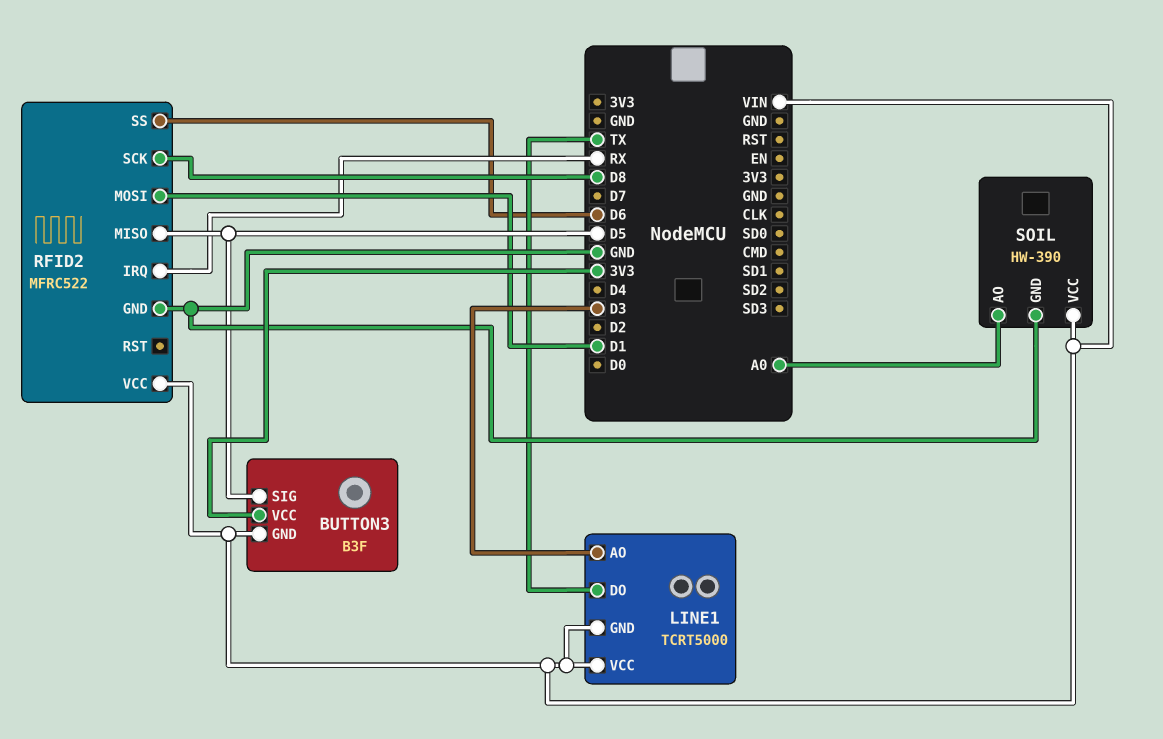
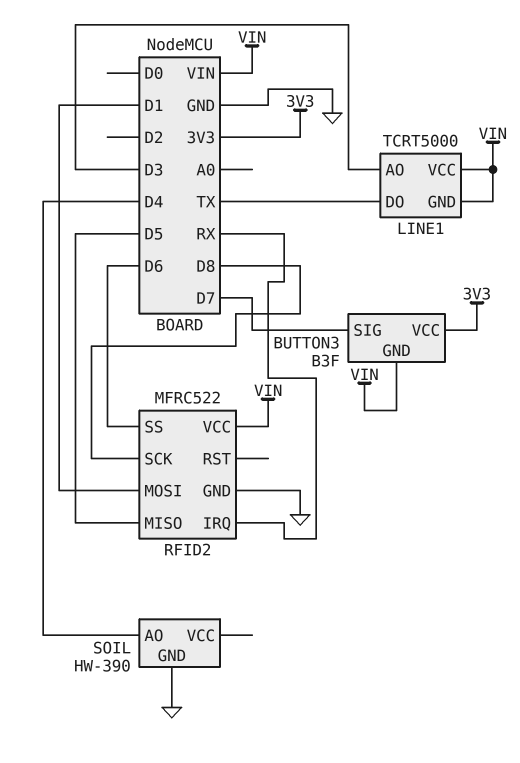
BUTTON3 pin SIG: D5 -> D7
SOIL pin AO: A0 -> D4
SOIL pin VCC: VIN -> none

